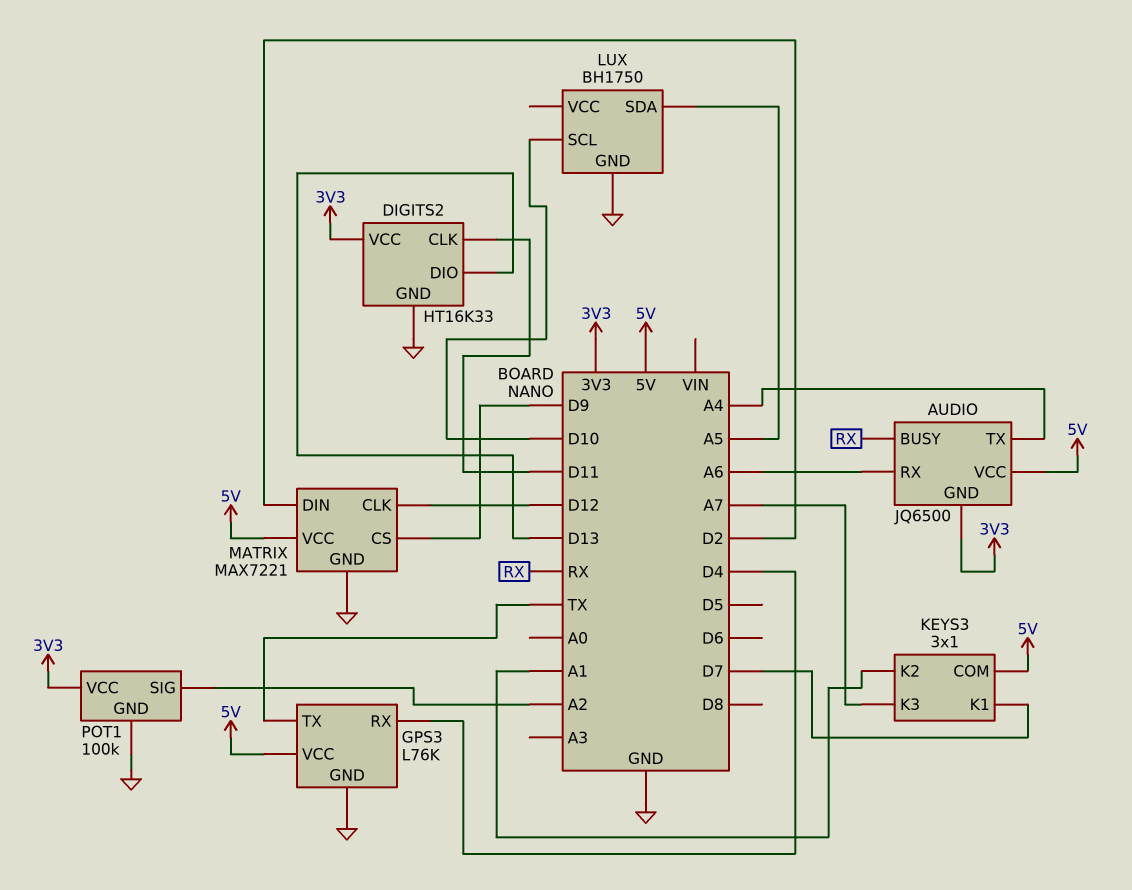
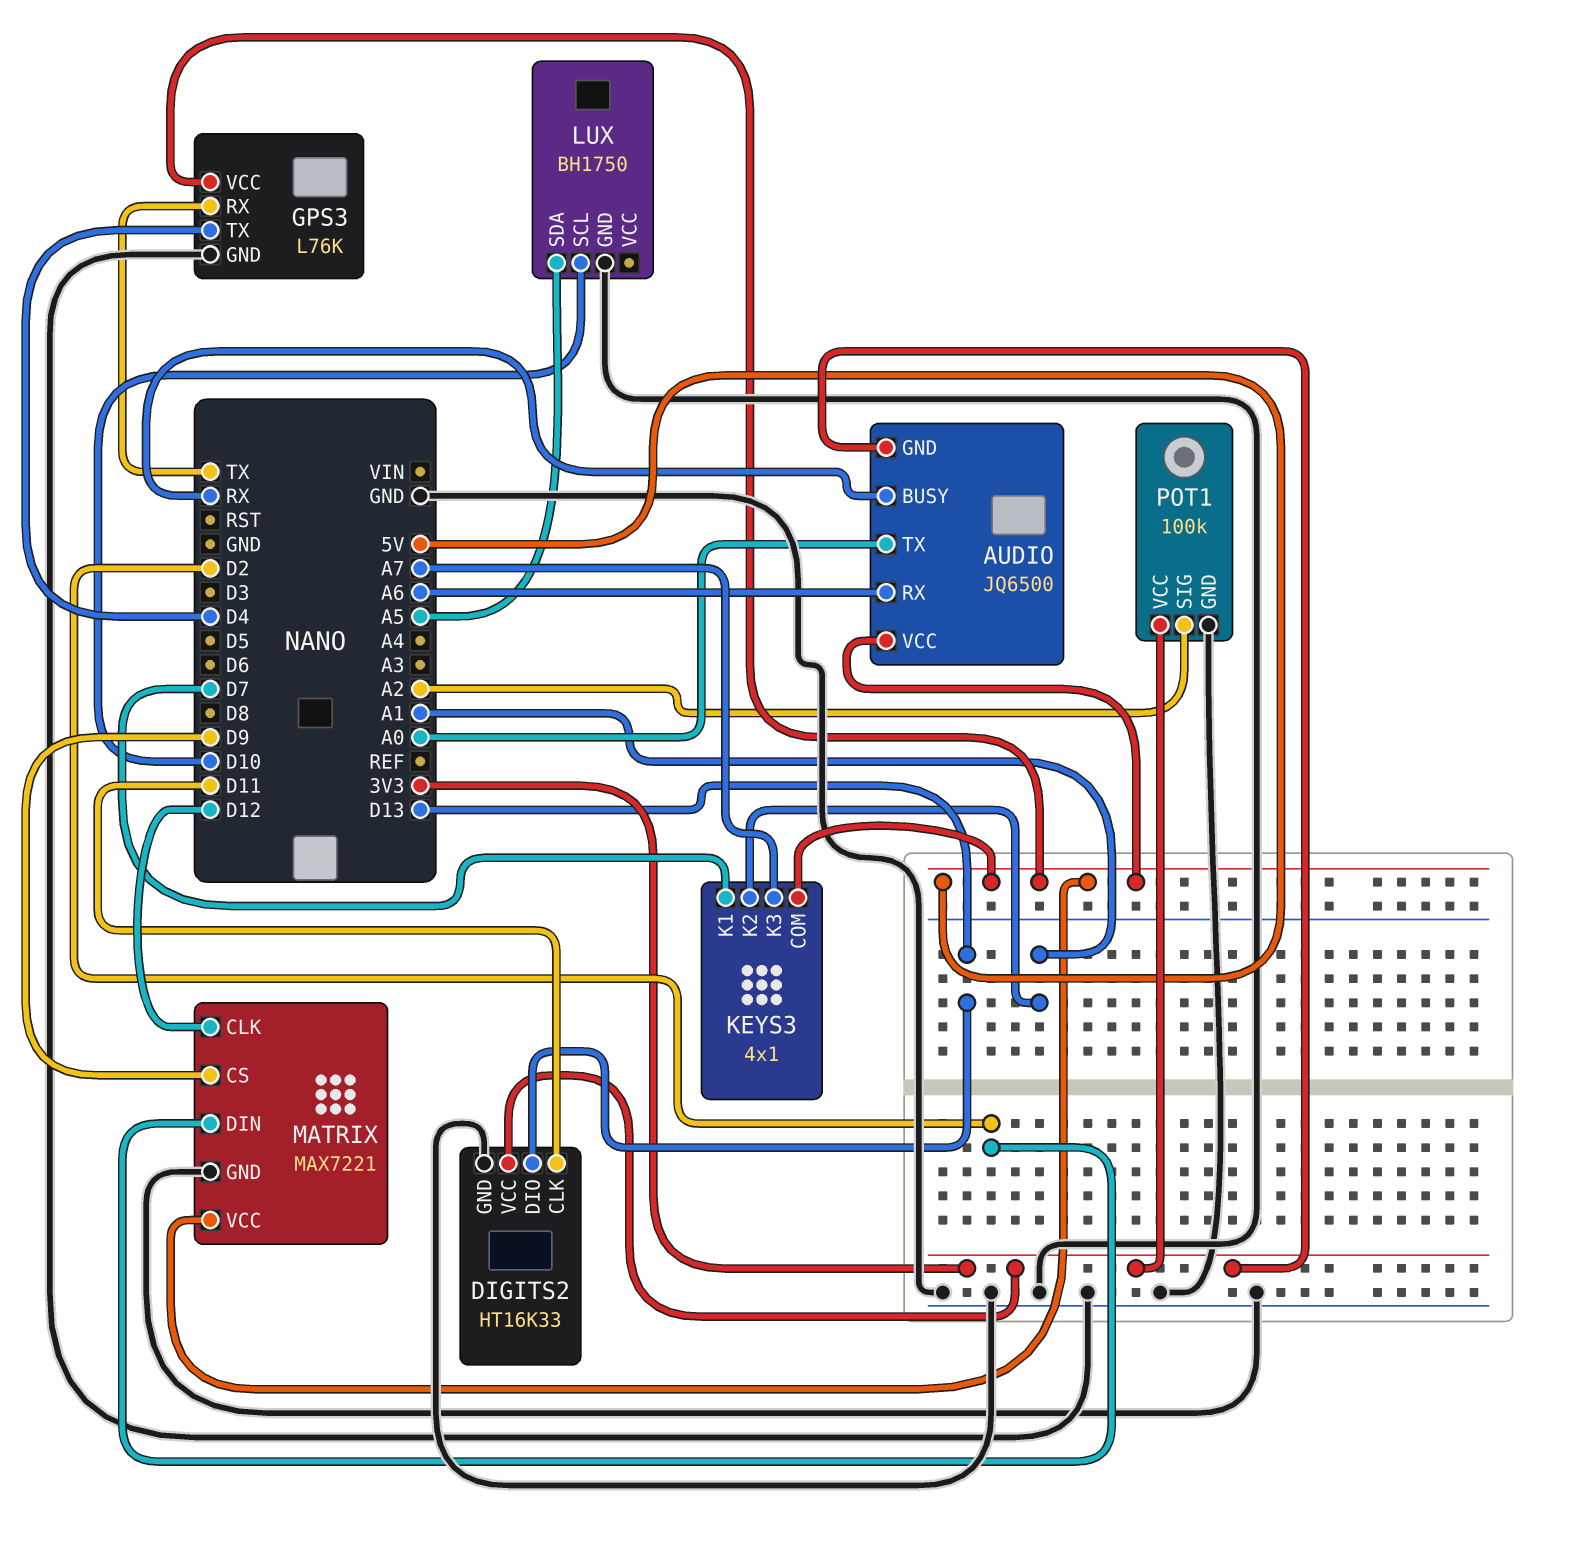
AUDIO pin TX: A4 -> A0
GPS3 pin RX: D4 -> TX
GPS3 pin TX: TX -> D4
KEYS3: 3x1 -> 4x1

